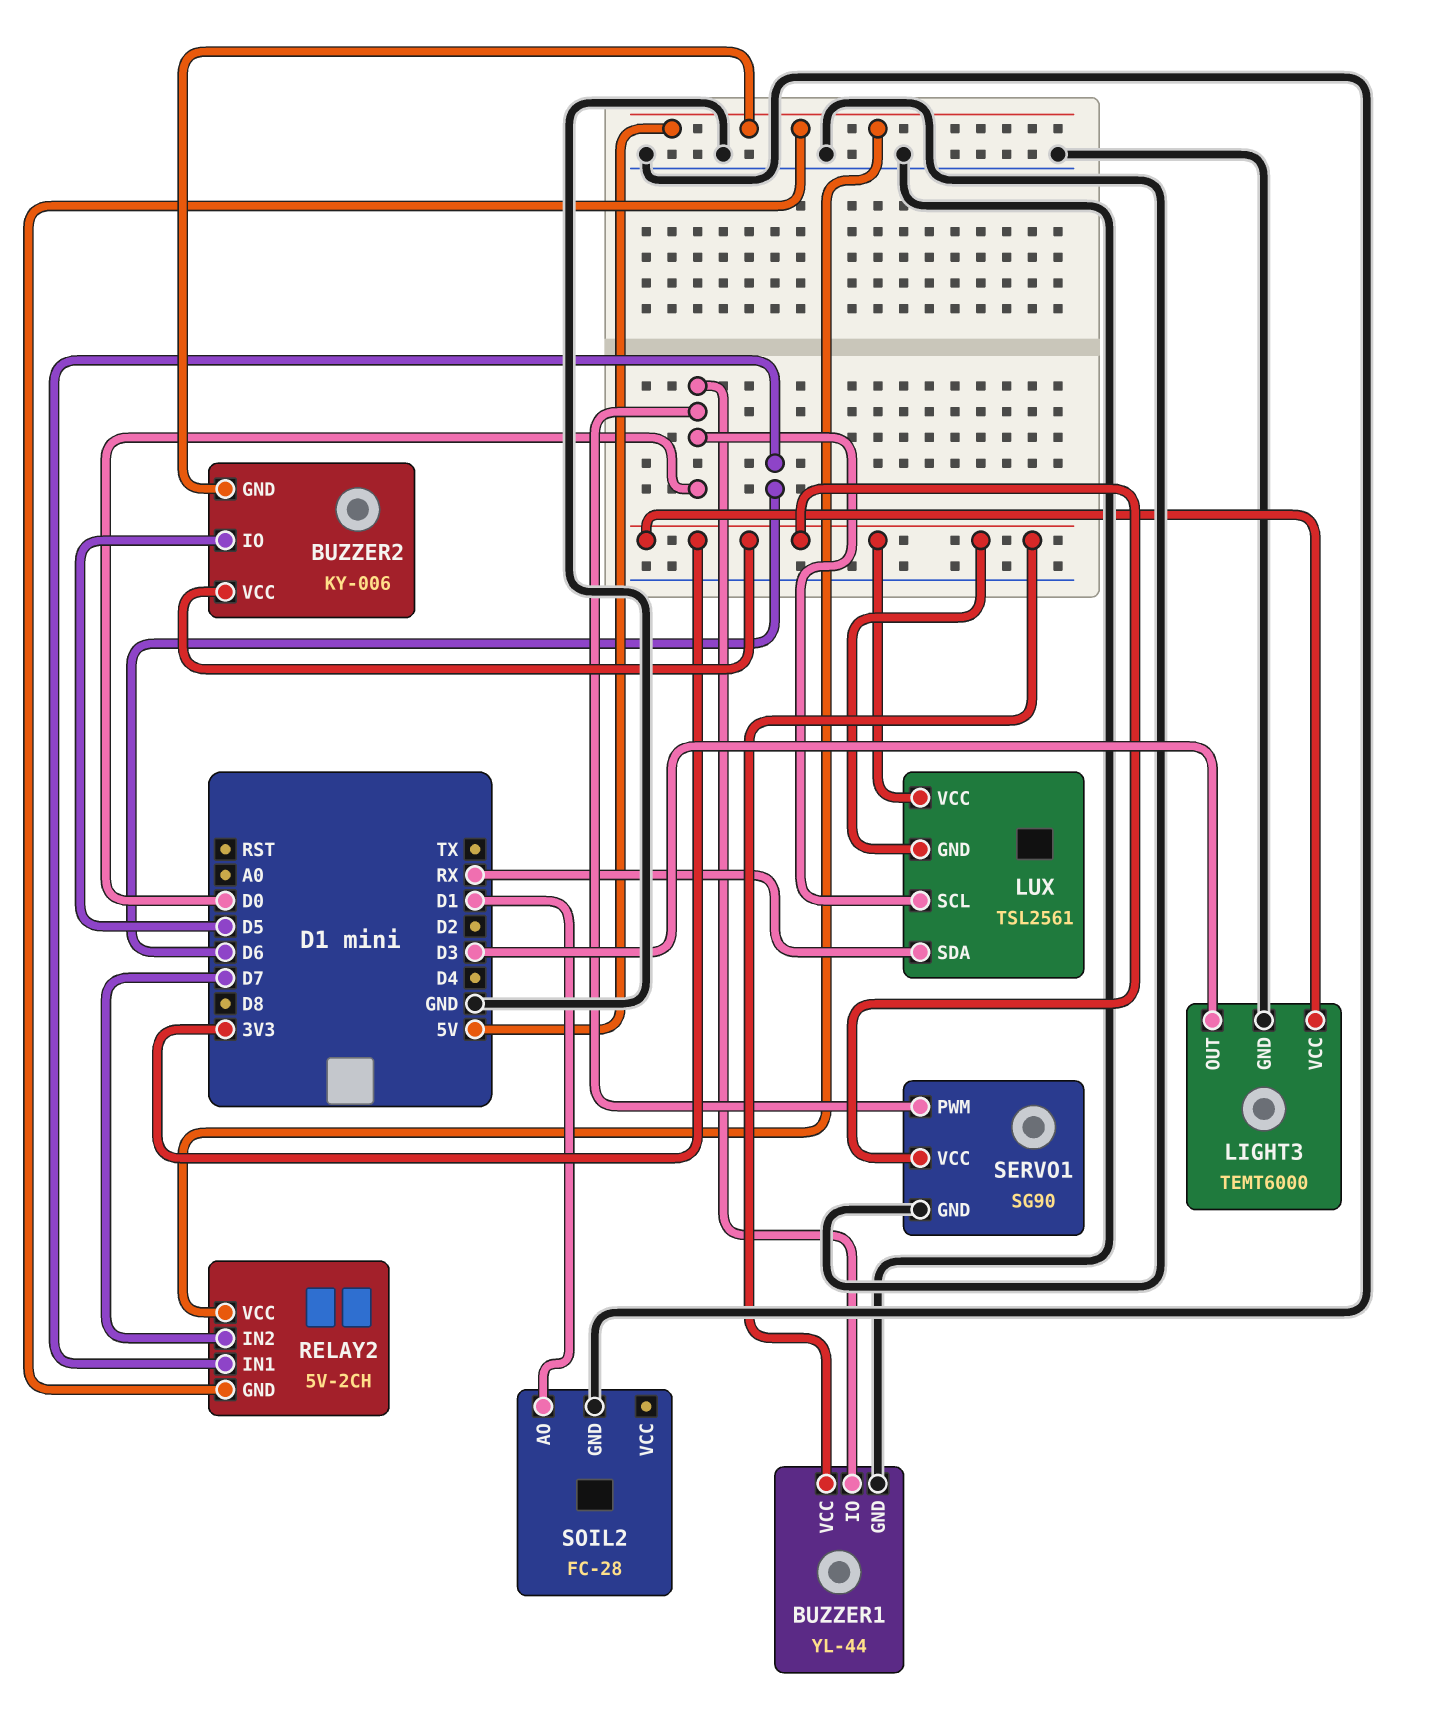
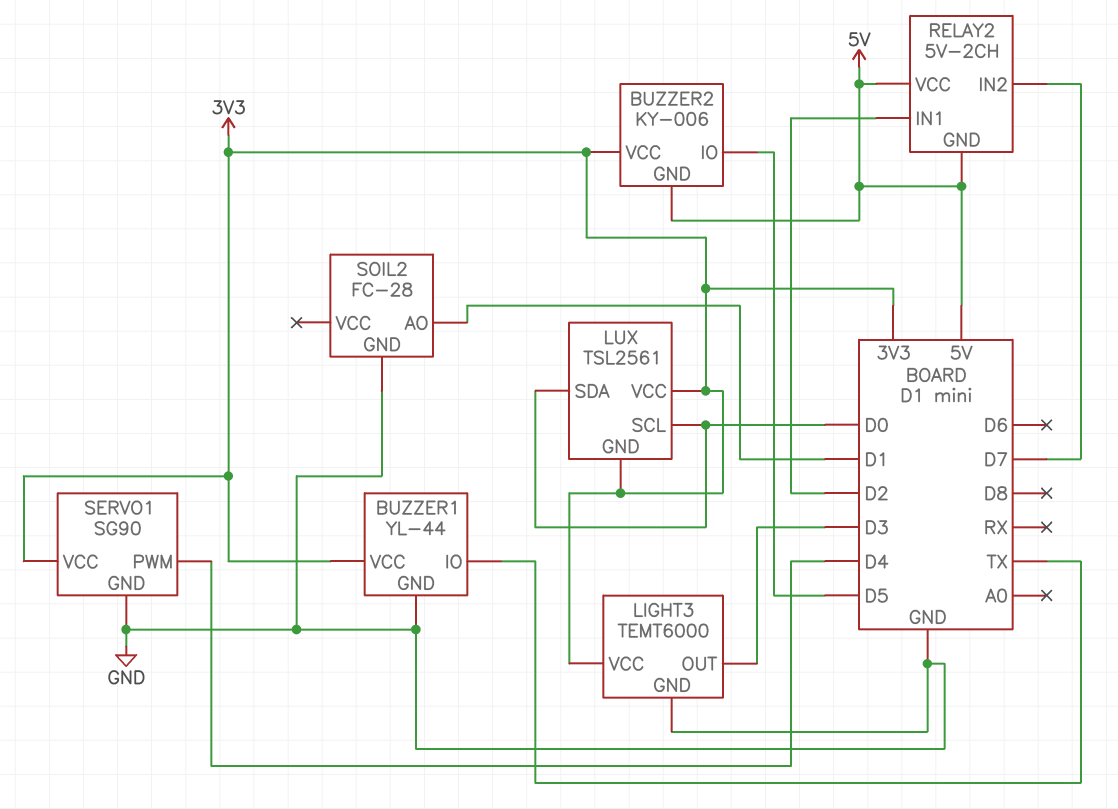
BUZZER1 pin IO: D0 -> TX
LUX pin SDA: RX -> D0
RELAY2 pin IN1: D6 -> D2
SERVO1 pin PWM: D0 -> D4

